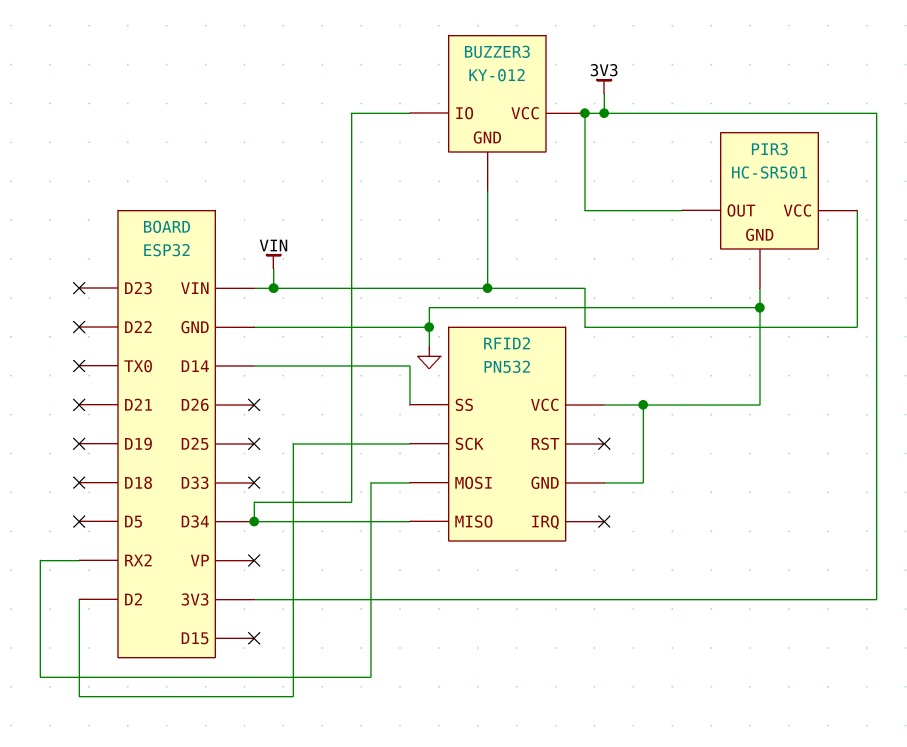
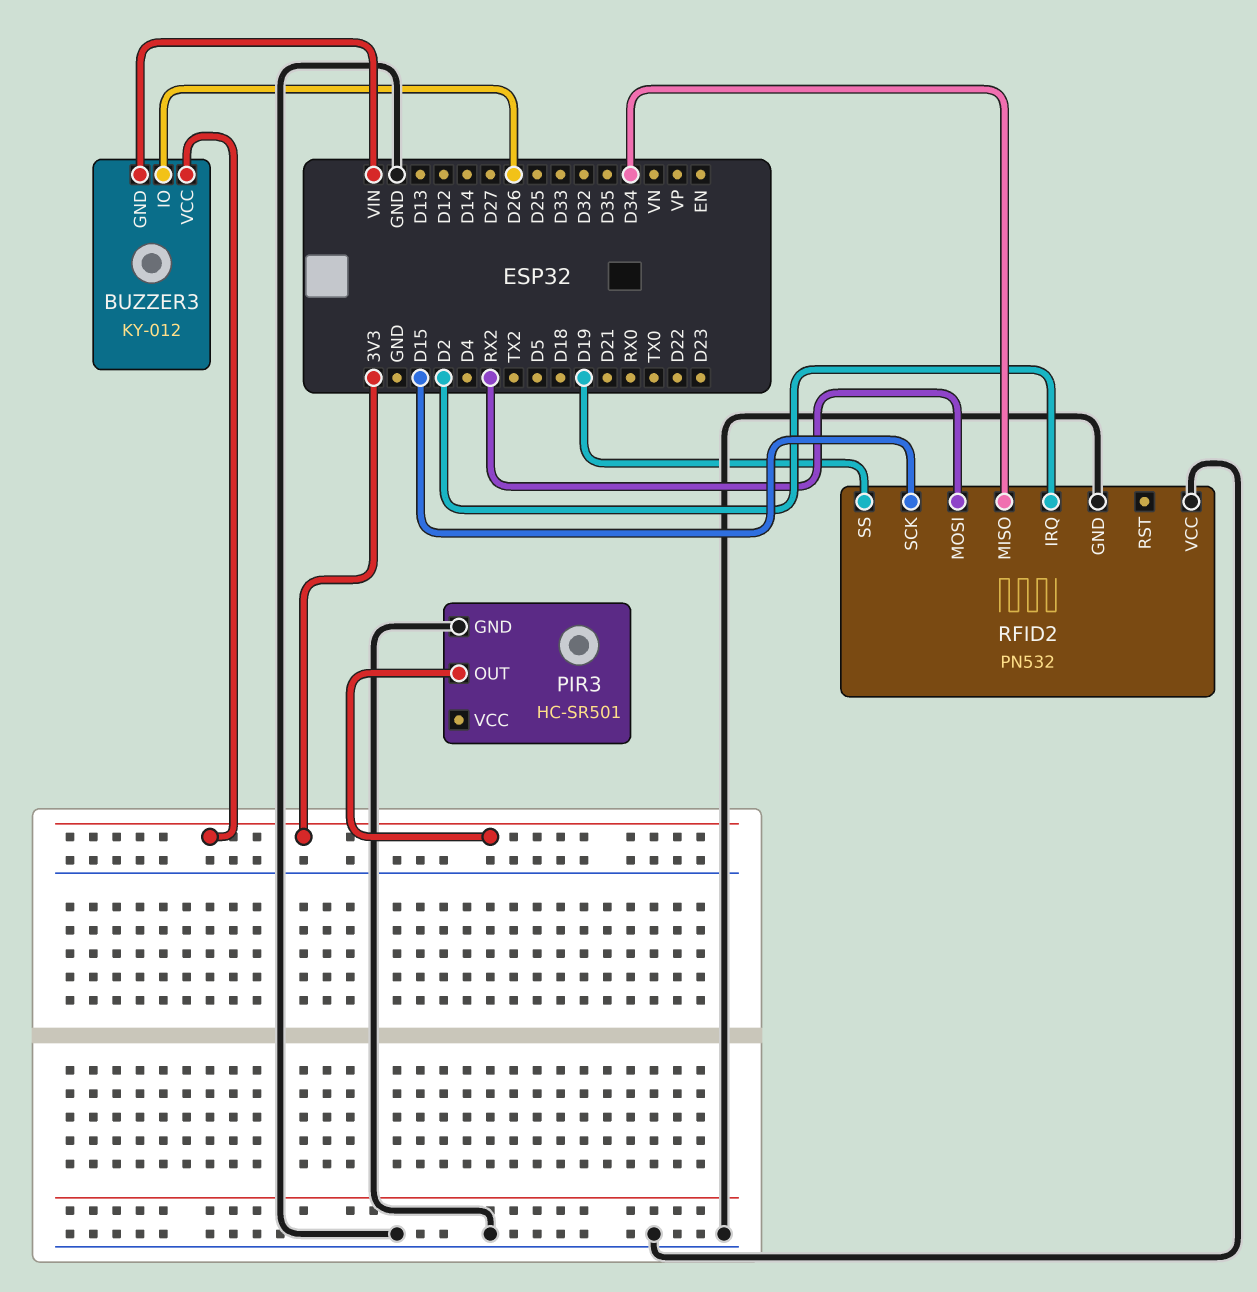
BUZZER3 pin IO: D34 -> D26
PIR3 pin VCC: VIN -> none
RFID2 pin IRQ: none -> D2
RFID2 pin SCK: D2 -> D15
RFID2 pin SS: D14 -> D19

